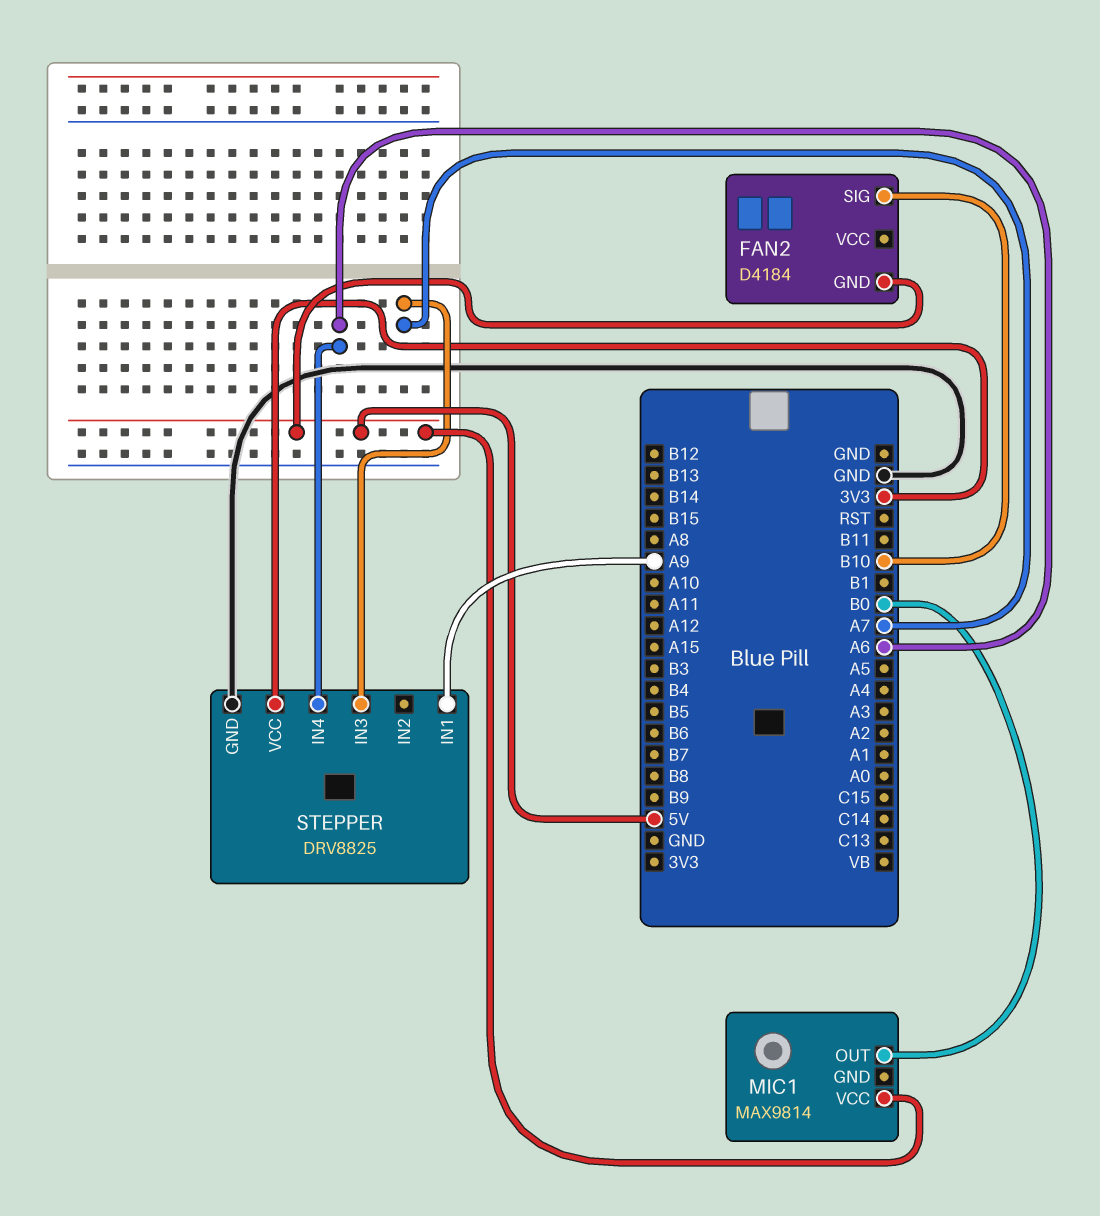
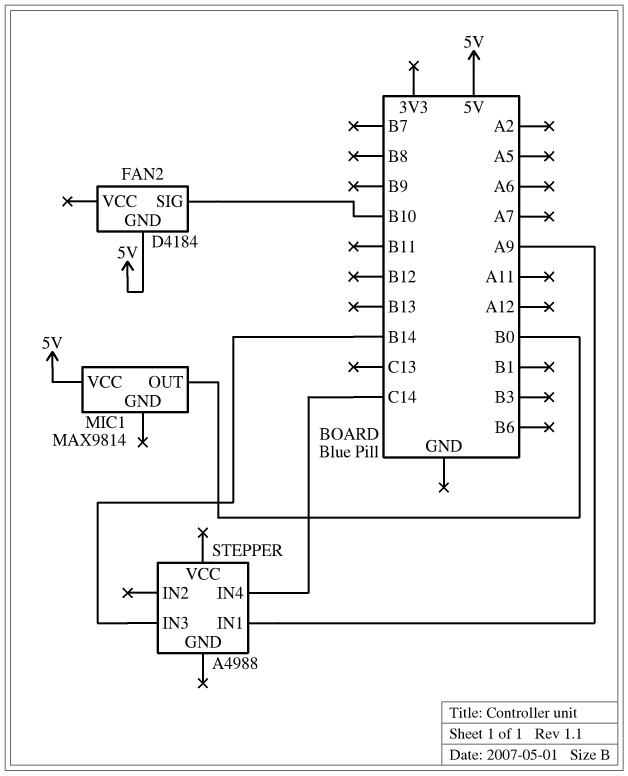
STEPPER: DRV8825 -> A4988
STEPPER pin GND: GND -> none
STEPPER pin IN3: A7 -> B14
STEPPER pin IN4: A6 -> C14
STEPPER pin VCC: 3V3 -> none

